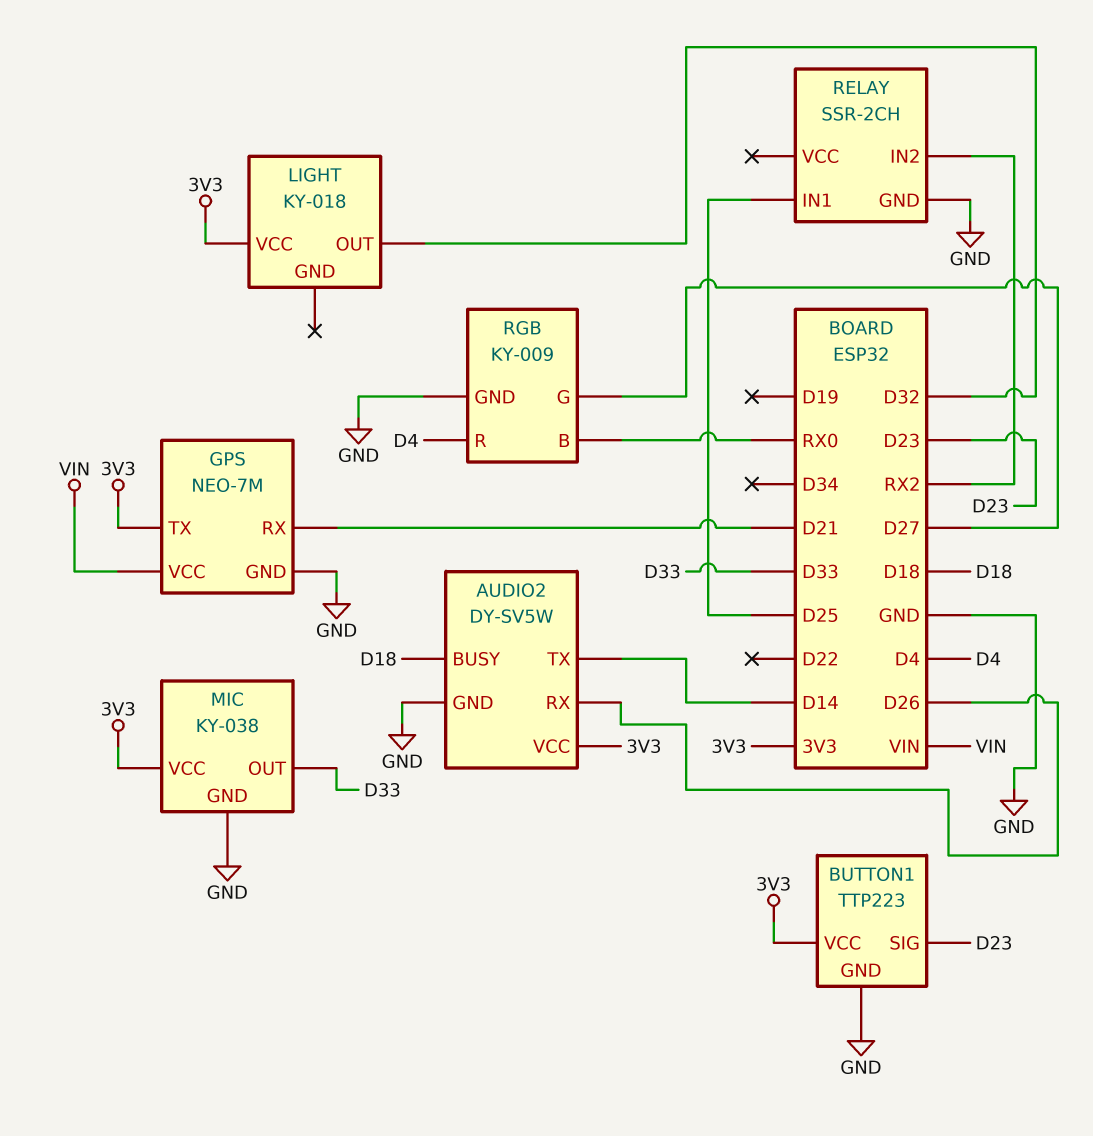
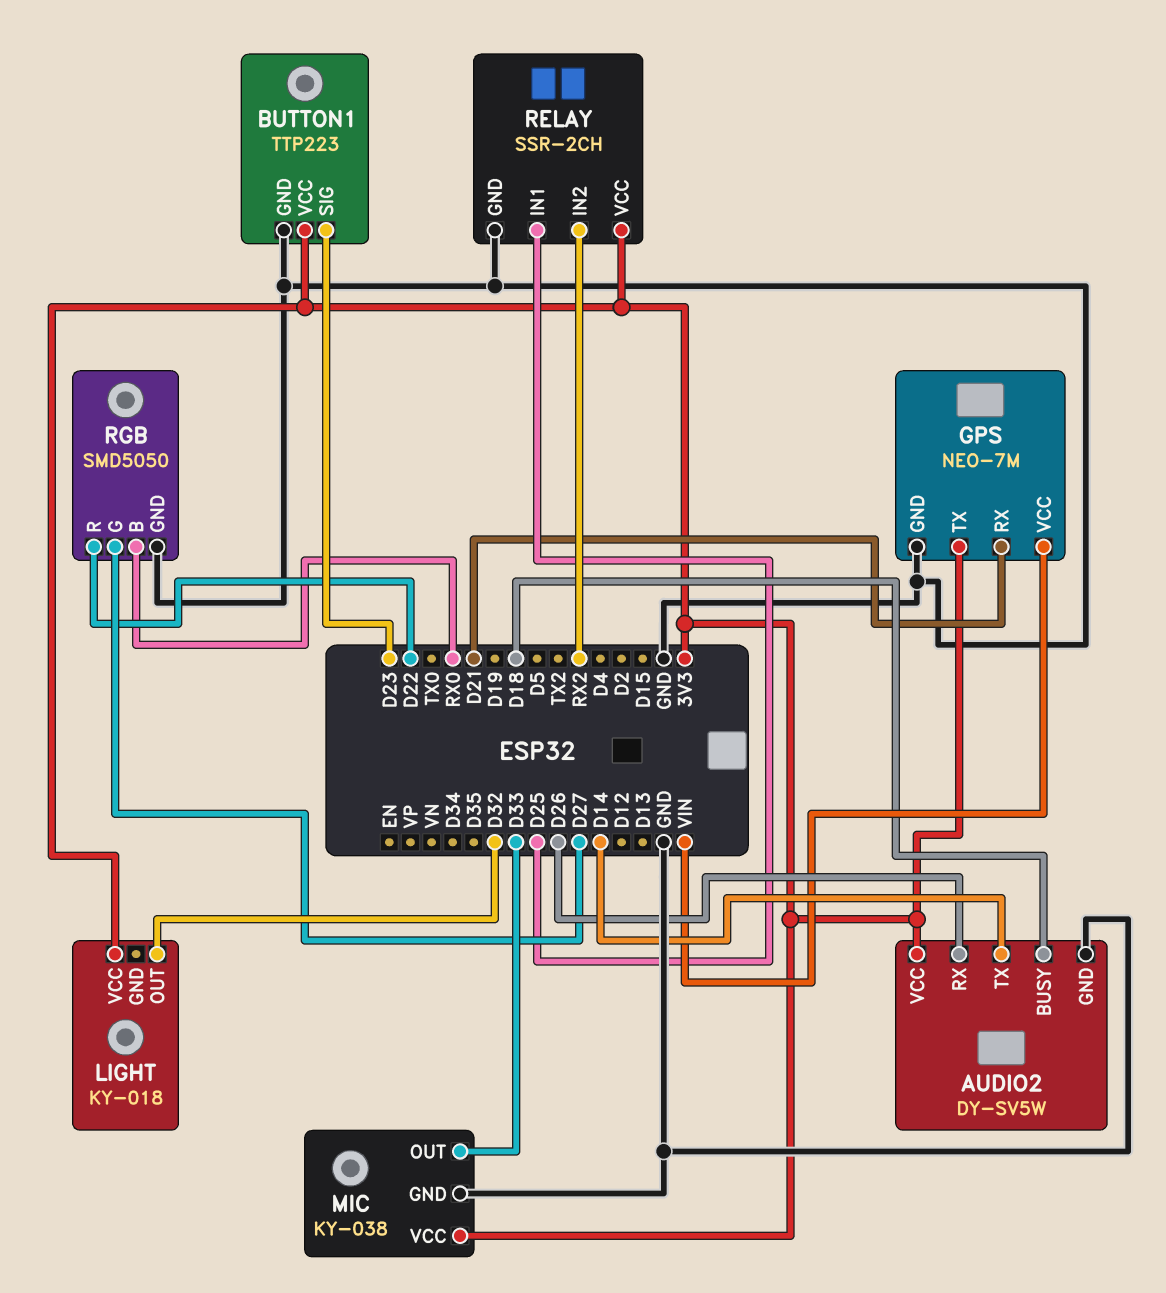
RELAY pin VCC: none -> 3V3
RGB: KY-009 -> SMD5050
RGB pin R: D4 -> D22

